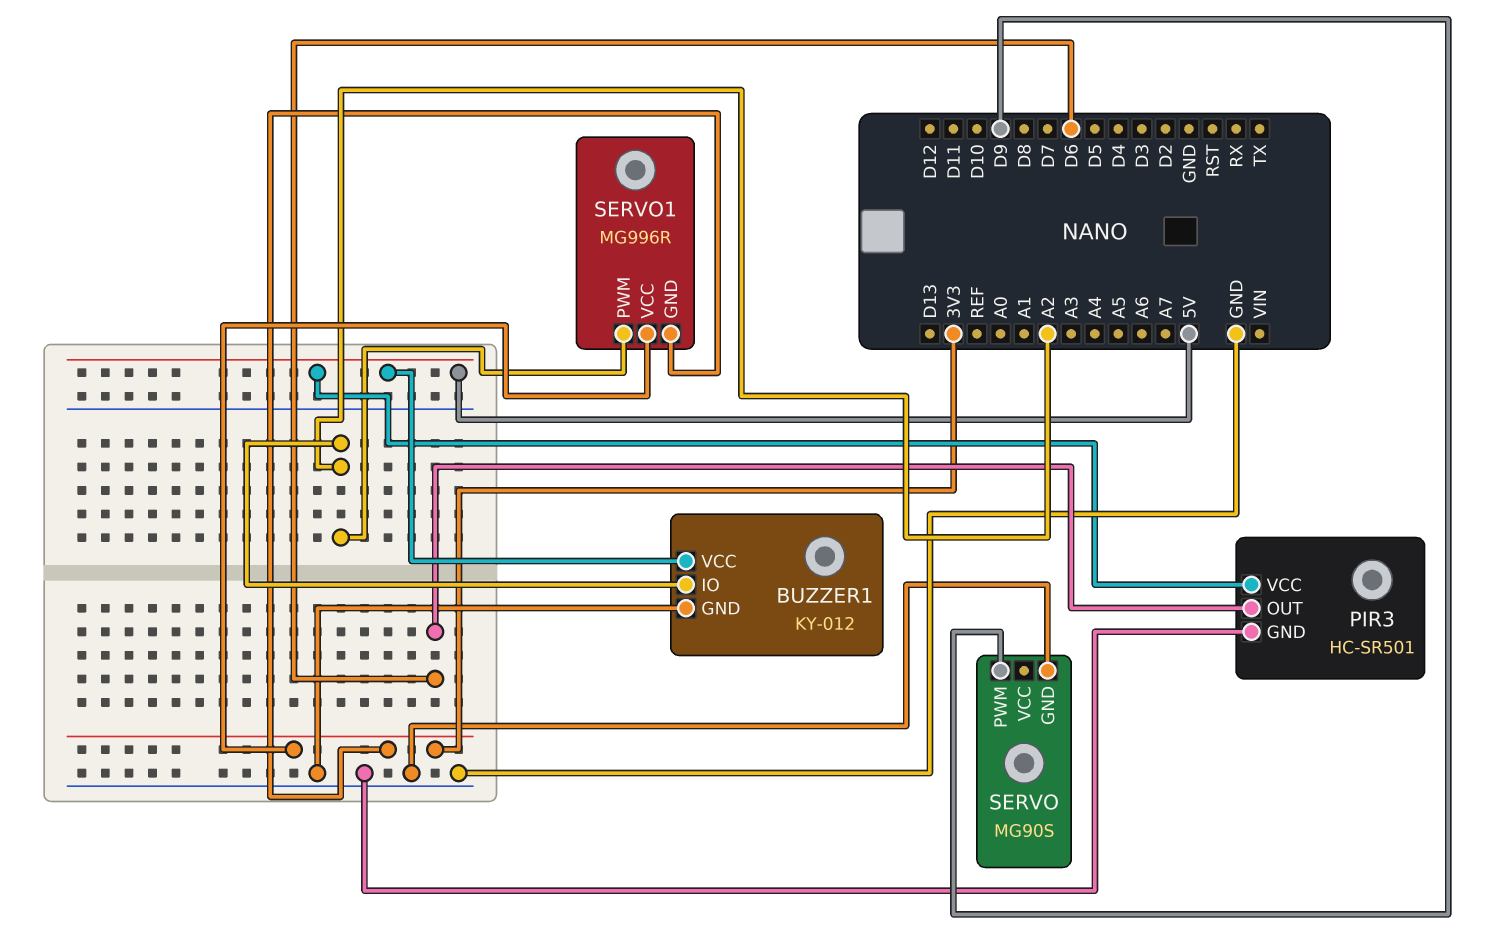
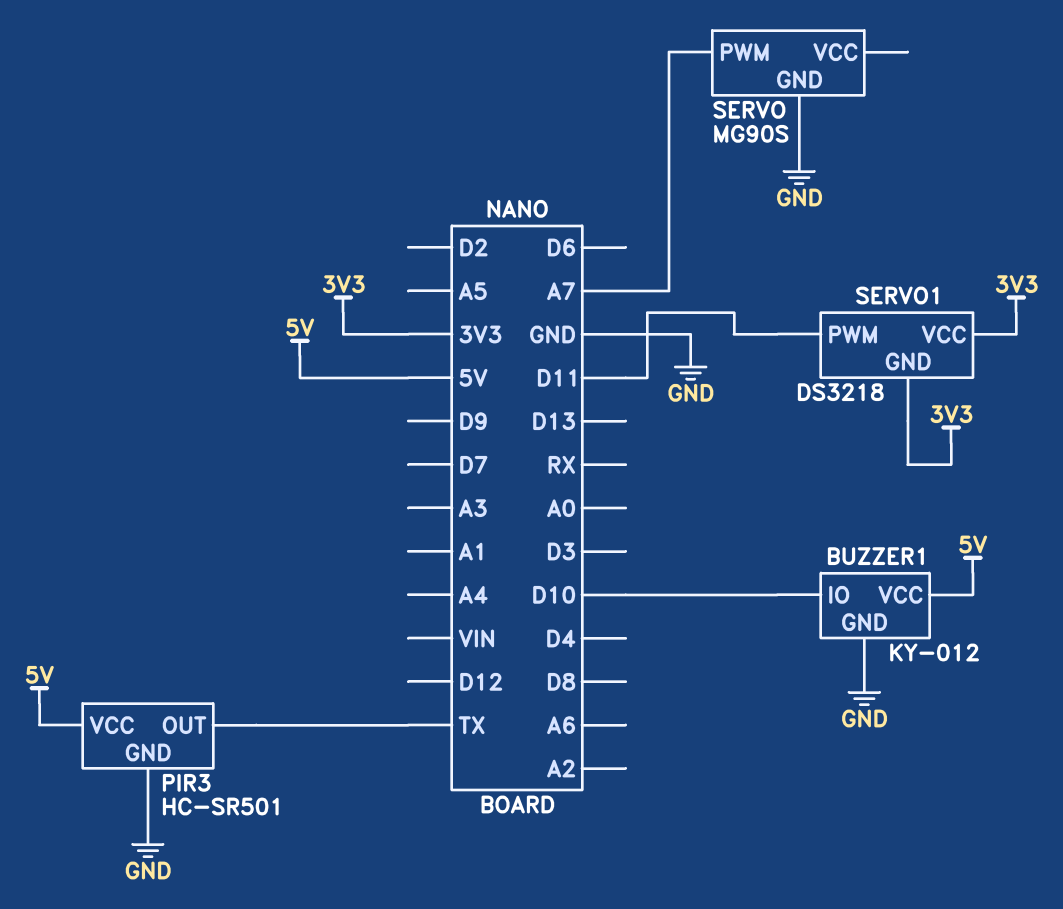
BUZZER1 pin IO: A2 -> D10
PIR3 pin OUT: D6 -> TX
SERVO pin PWM: D9 -> A7
SERVO1: MG996R -> DS3218
SERVO1 pin PWM: A2 -> D11

